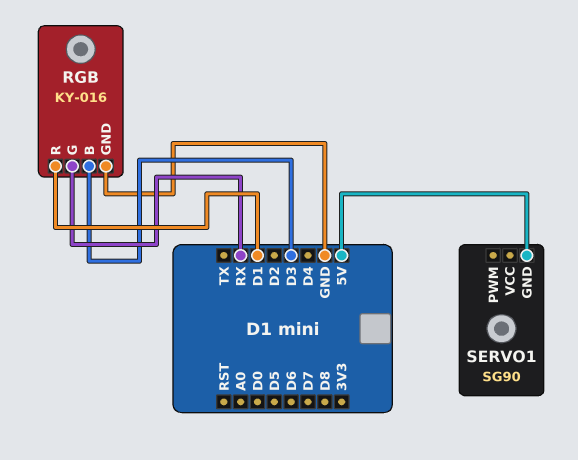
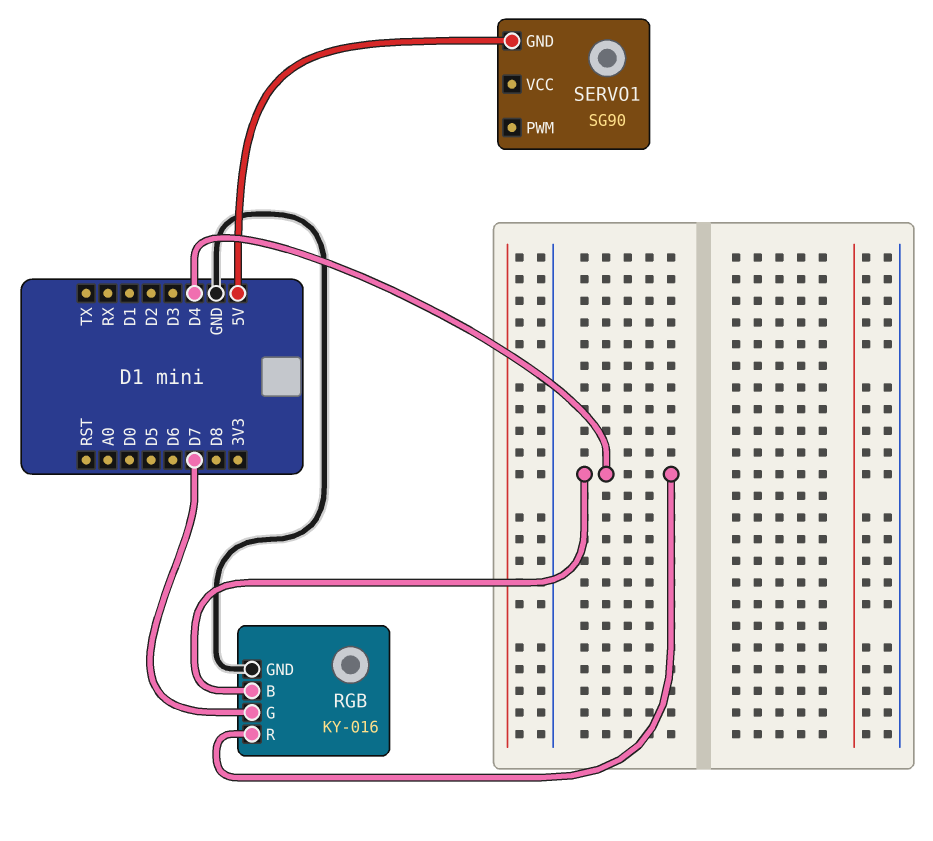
RGB pin B: D3 -> D4
RGB pin G: RX -> D7
RGB pin R: D1 -> D4

